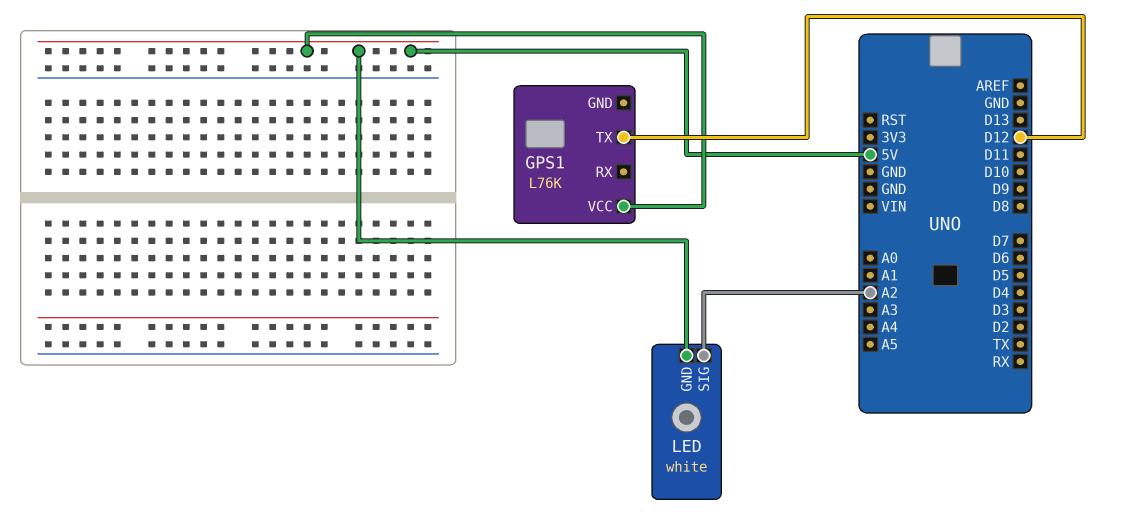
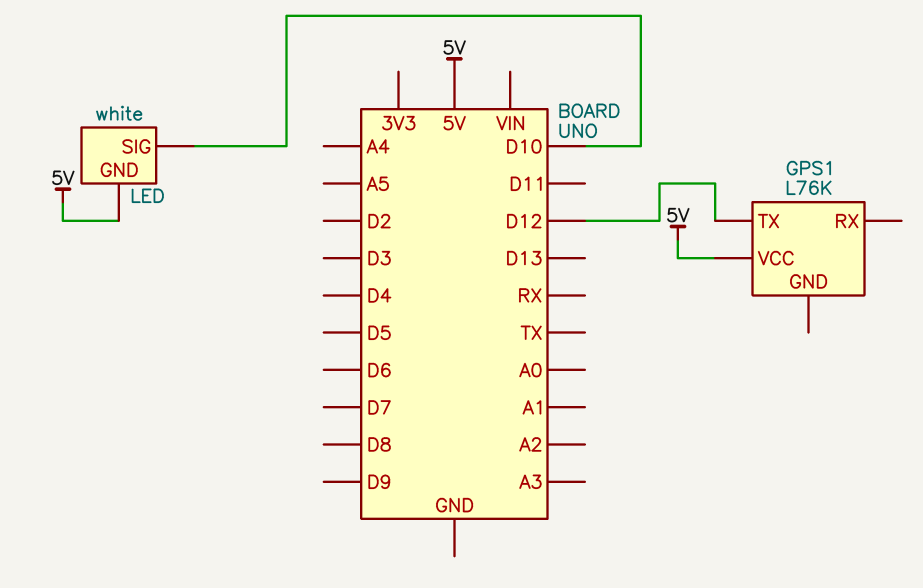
LED pin SIG: A2 -> D10

